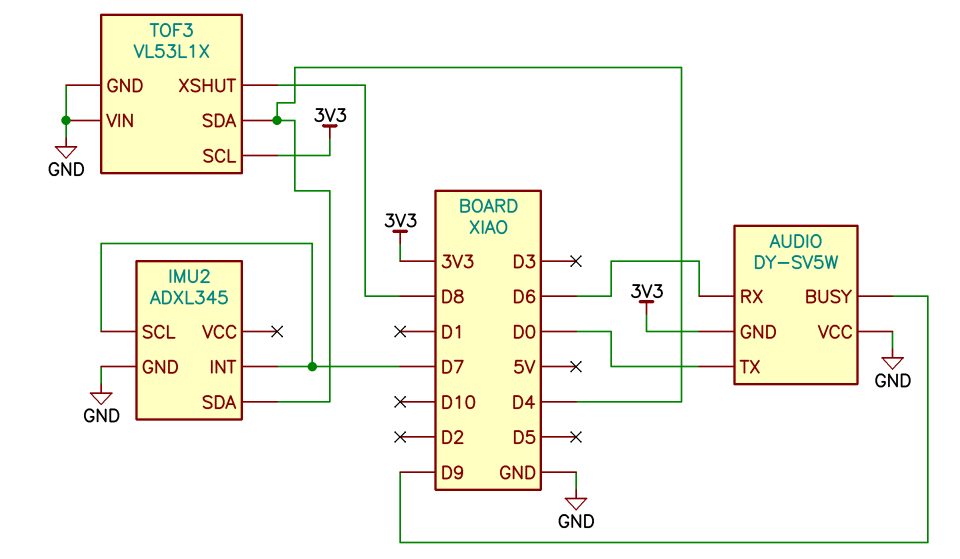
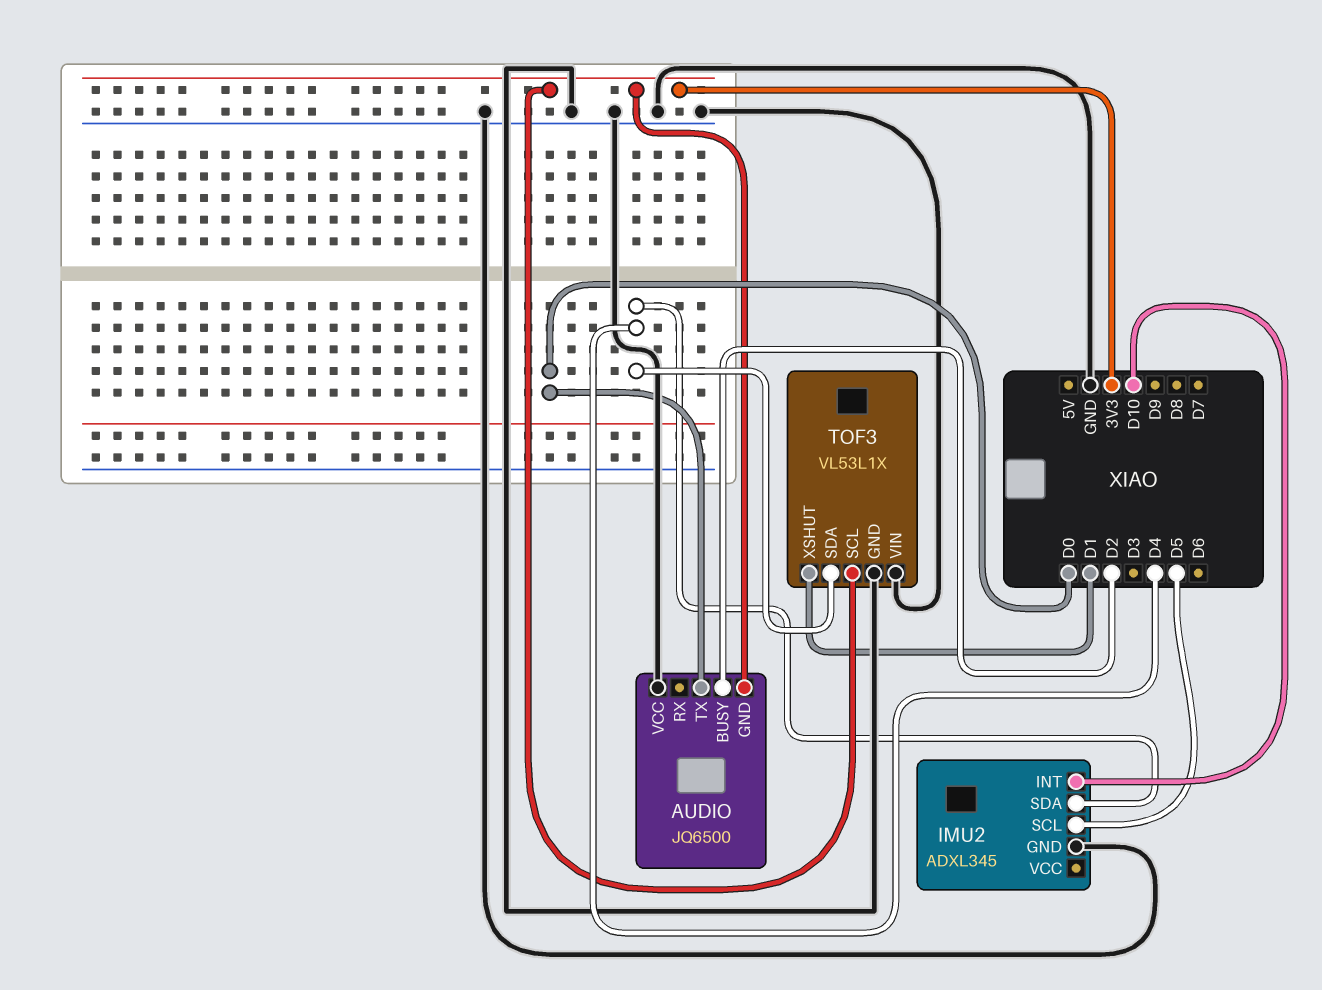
AUDIO: DY-SV5W -> JQ6500
AUDIO pin BUSY: D9 -> D2
AUDIO pin RX: D6 -> none
IMU2 pin INT: D7 -> D10
IMU2 pin SCL: D7 -> D5
TOF3 pin XSHUT: D8 -> D1

